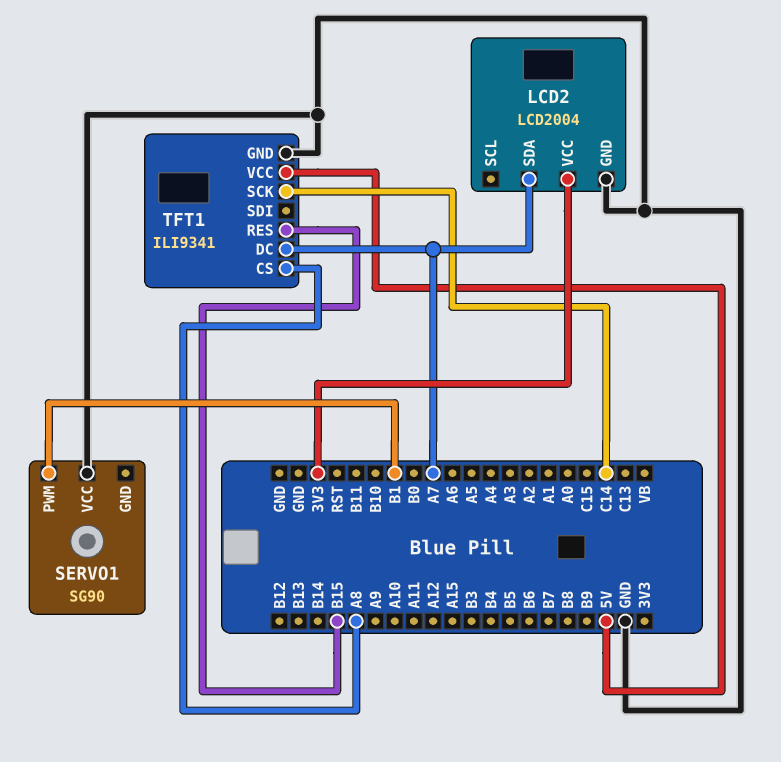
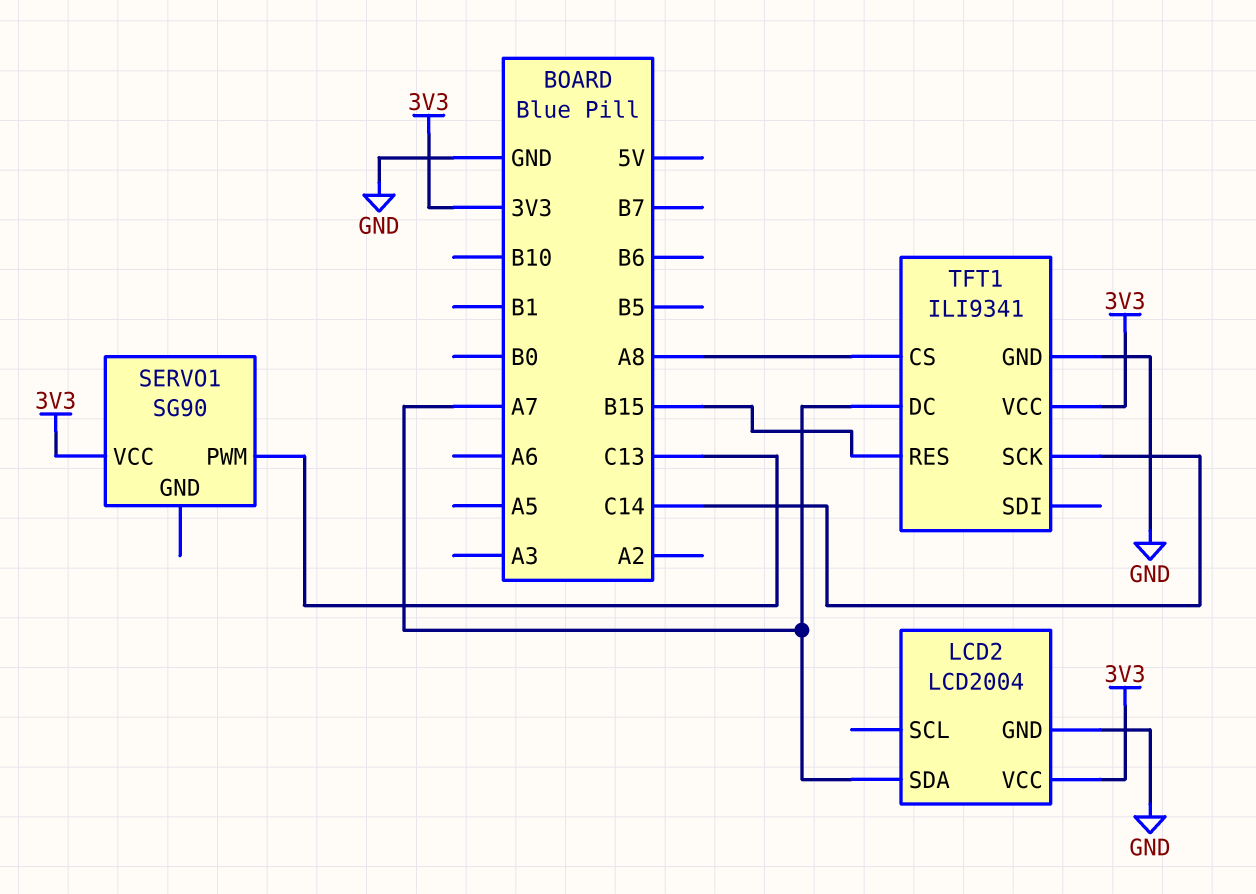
SERVO1 pin PWM: B1 -> C13
SERVO1 pin VCC: GND -> 3V3
TFT1 pin VCC: 5V -> 3V3

